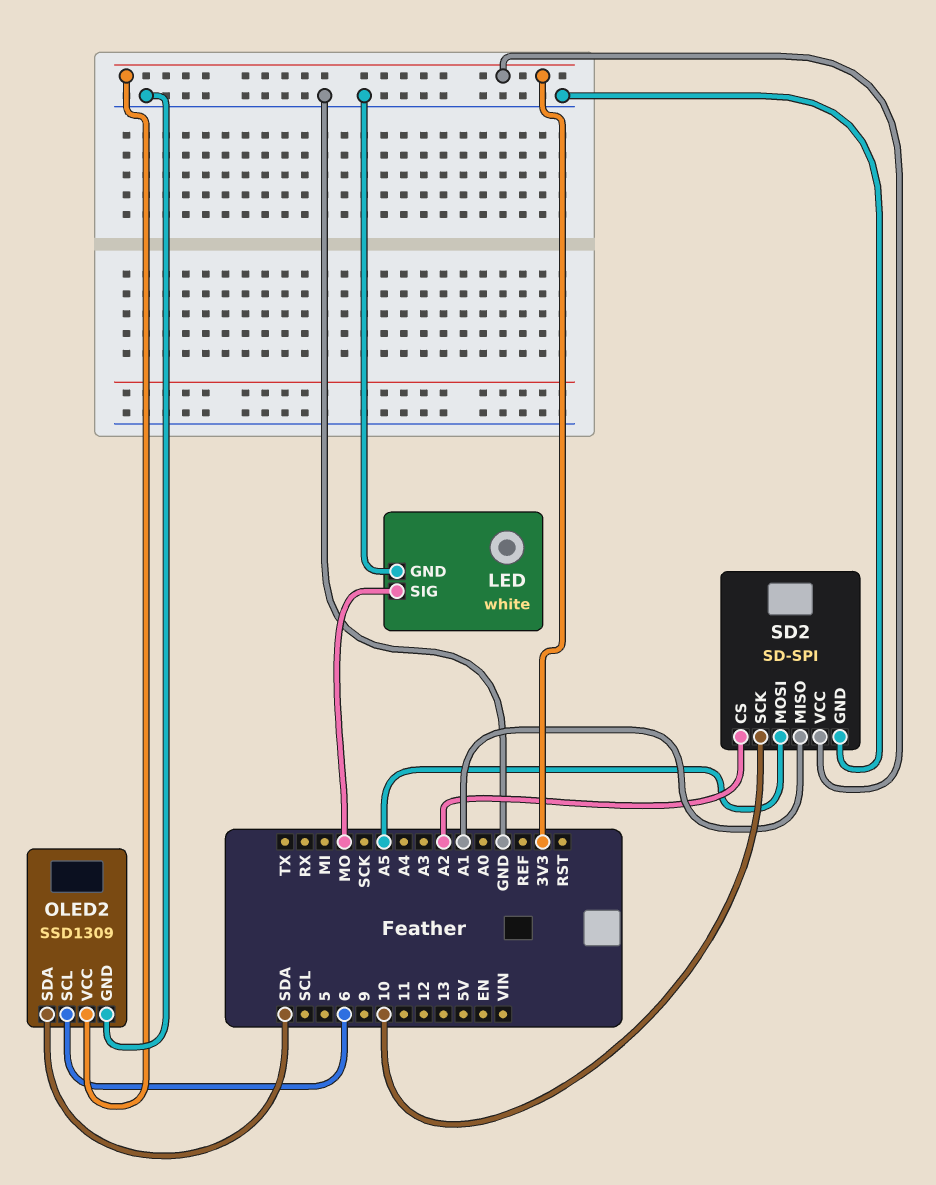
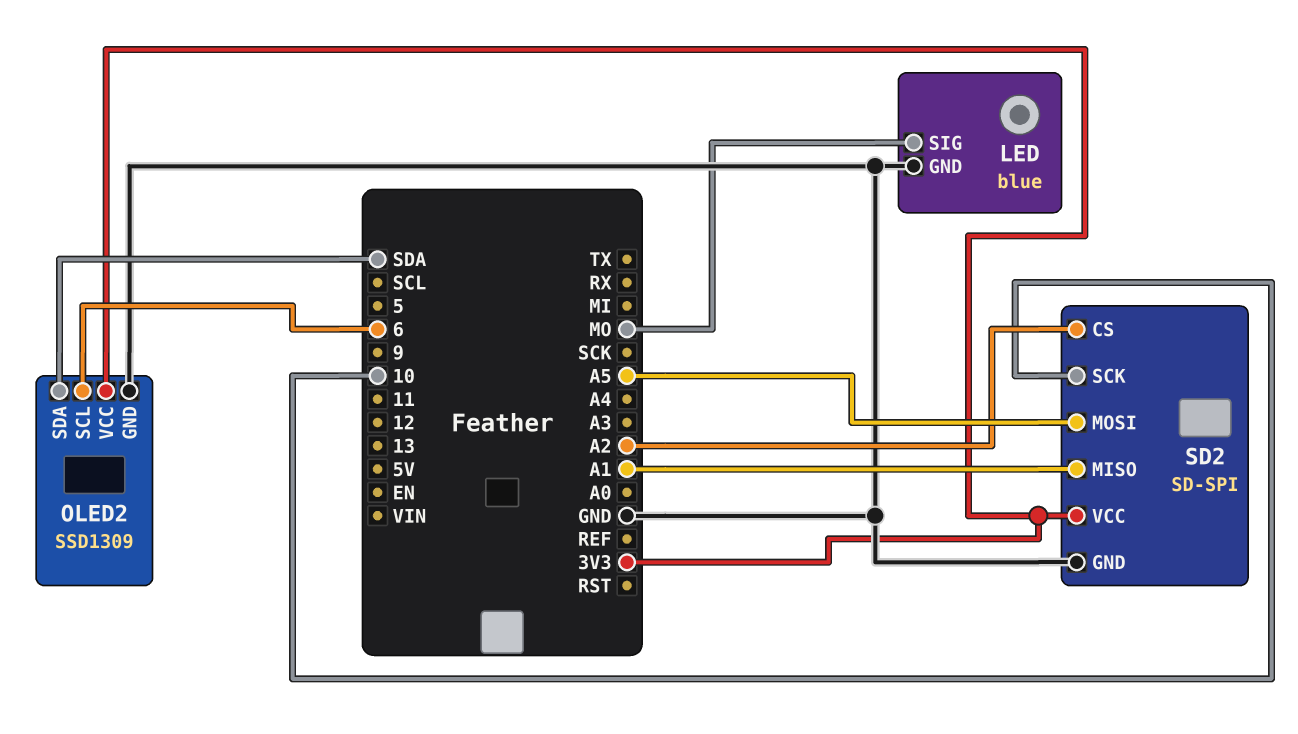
LED: white -> blue

